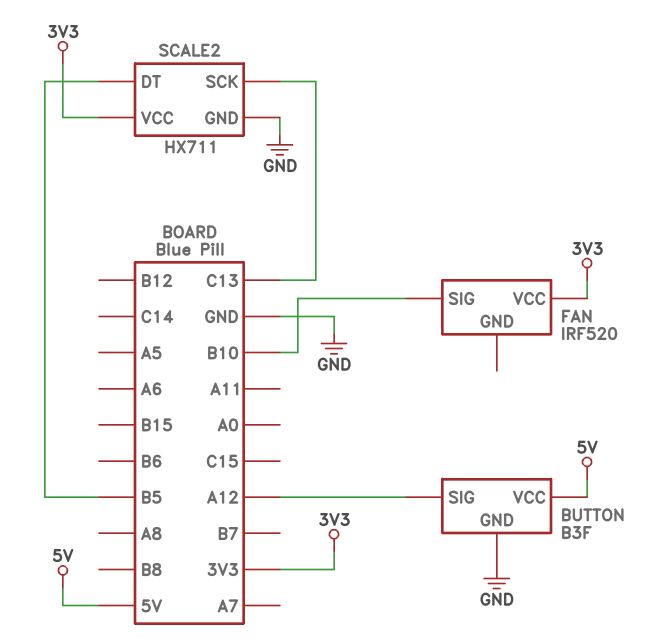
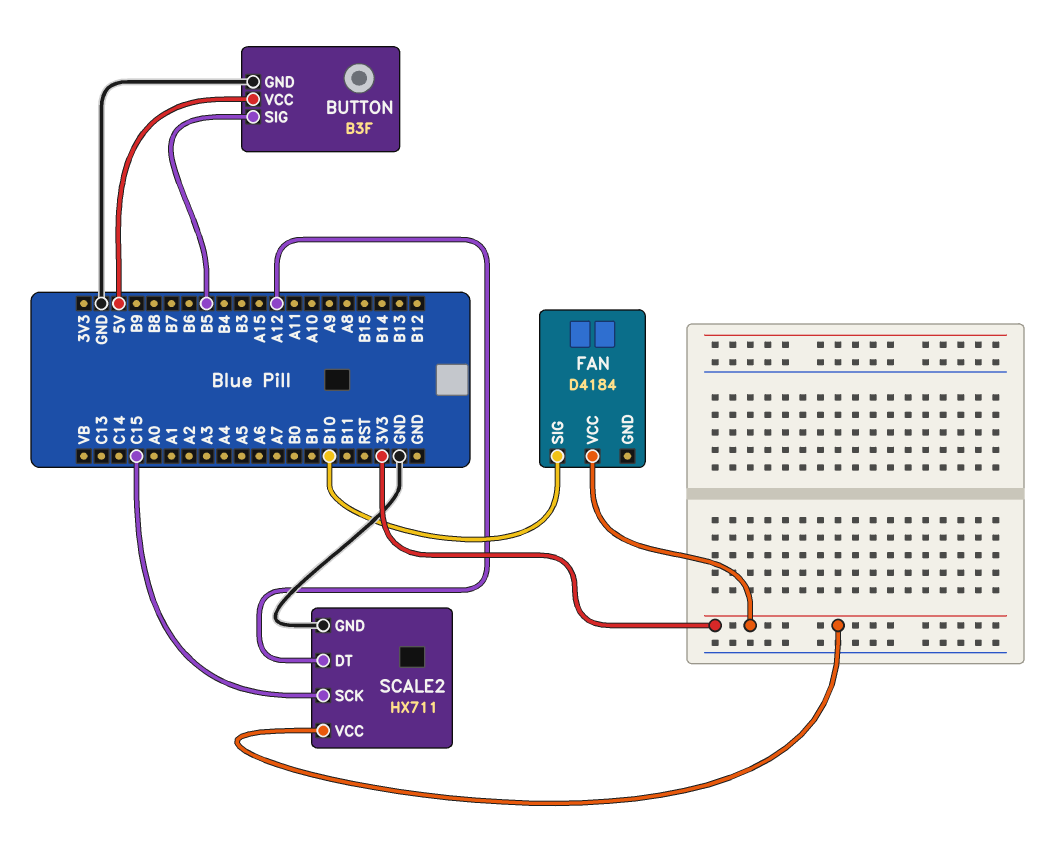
BUTTON pin SIG: A12 -> B5
FAN: IRF520 -> D4184
SCALE2 pin DT: B5 -> A12
SCALE2 pin SCK: C13 -> C15

